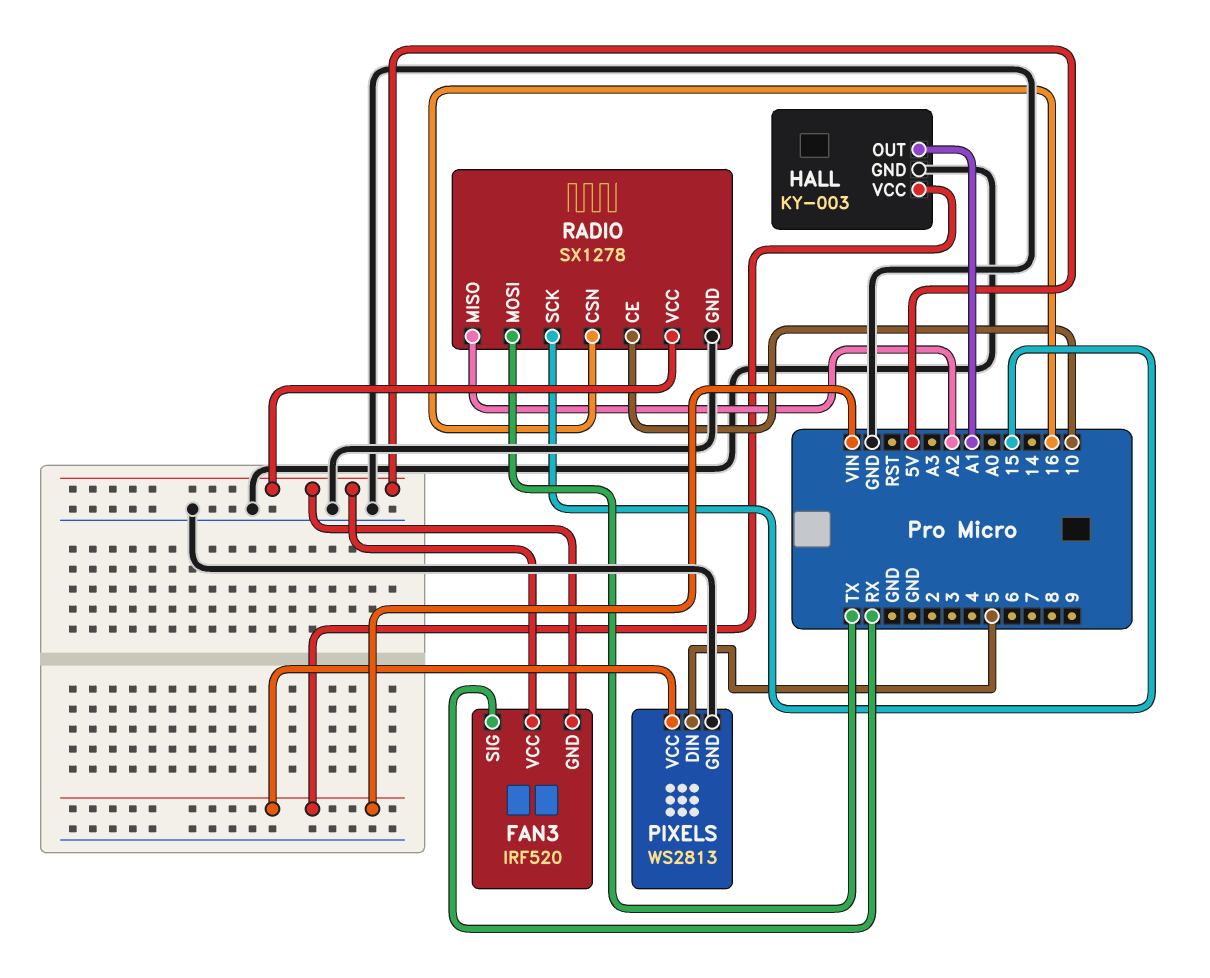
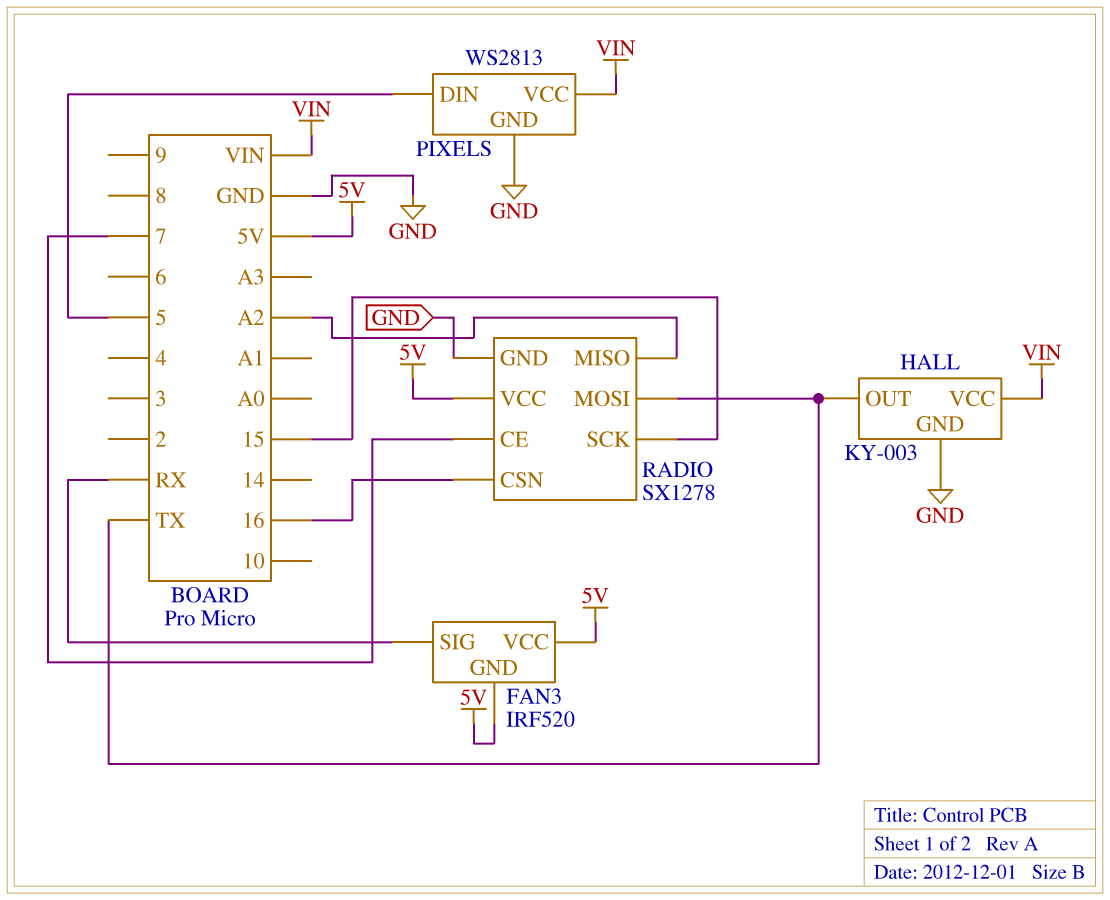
HALL pin OUT: A1 -> TX
RADIO pin CE: 10 -> 7

